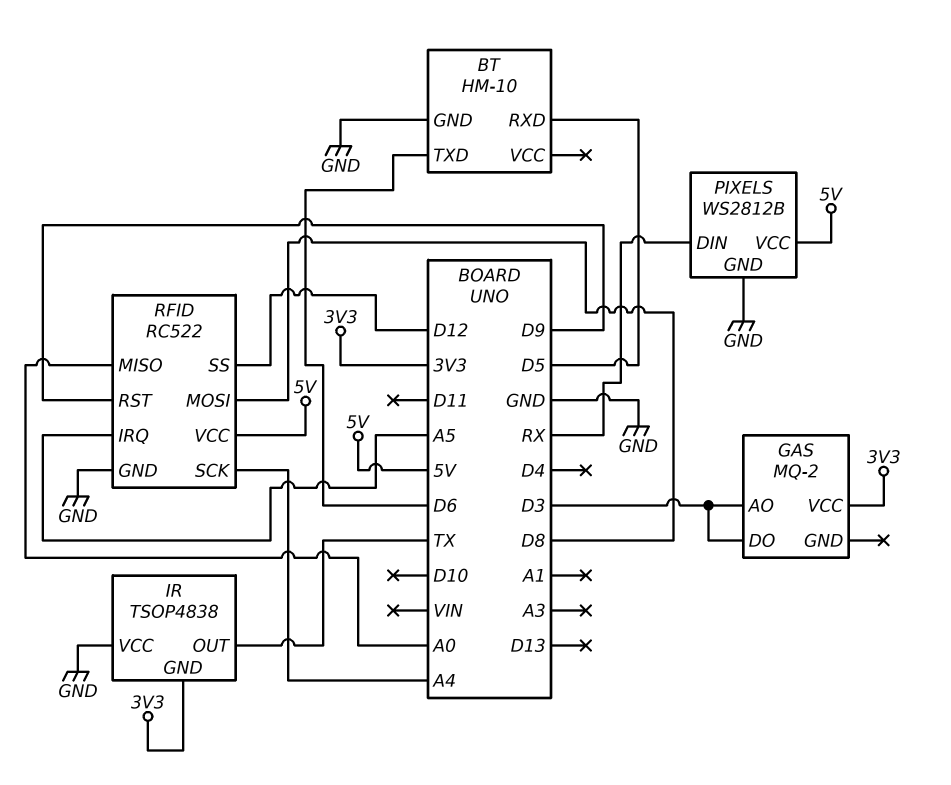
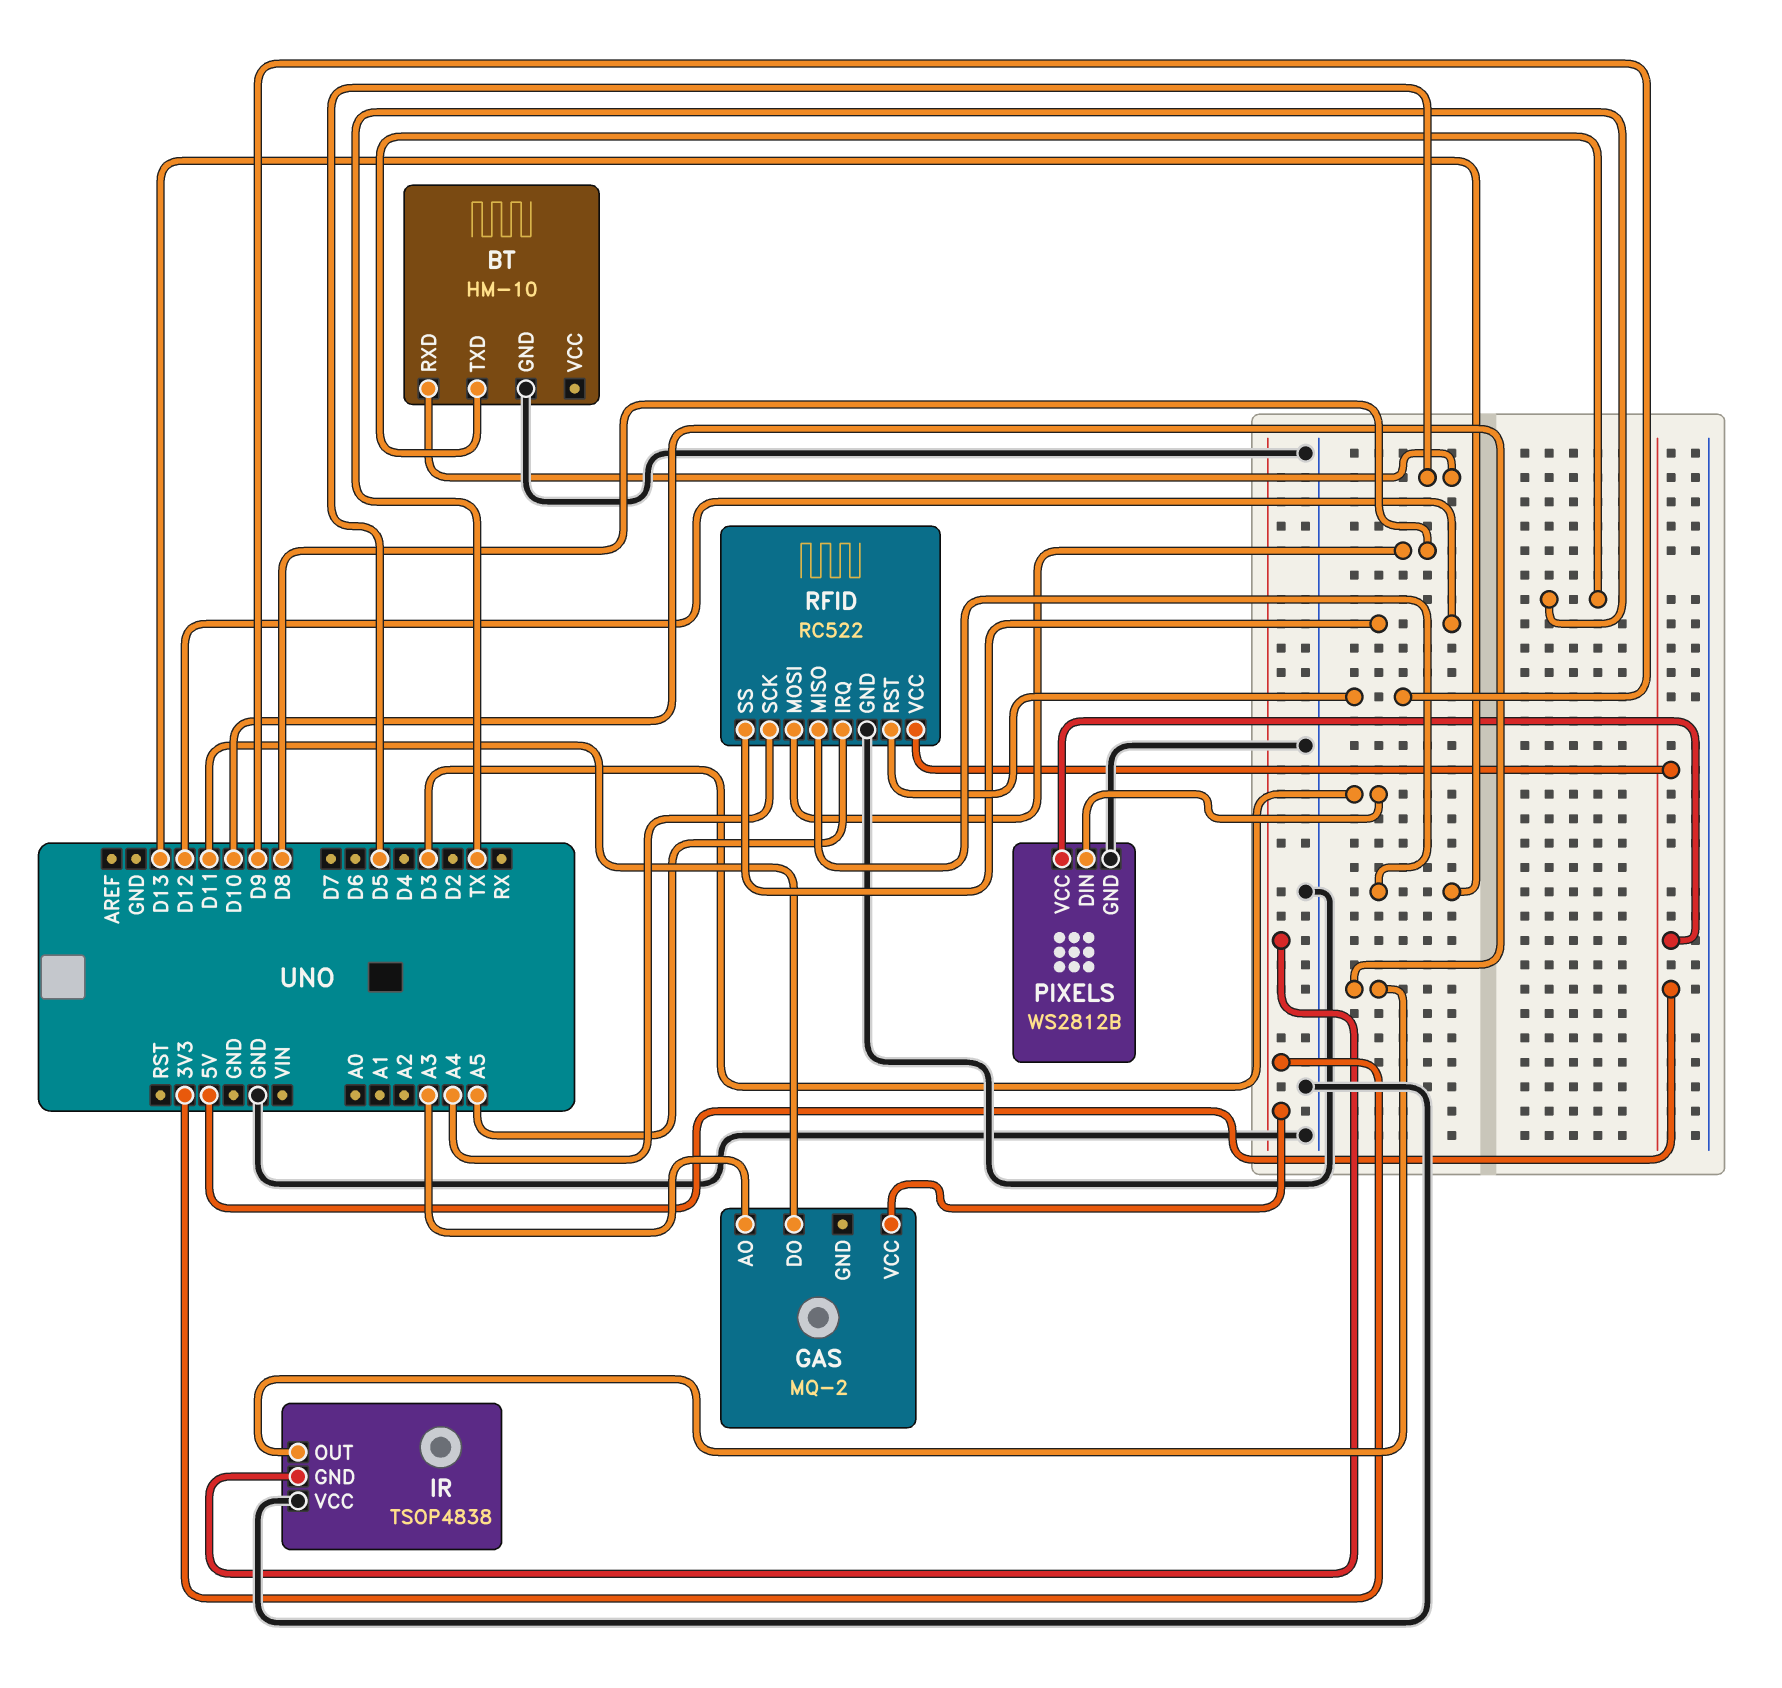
BT pin TXD: D6 -> TX
GAS pin AO: D3 -> A3
GAS pin DO: D3 -> D11
IR pin OUT: TX -> D10
PIXELS pin DIN: RX -> D3
RFID pin MISO: A0 -> D13

